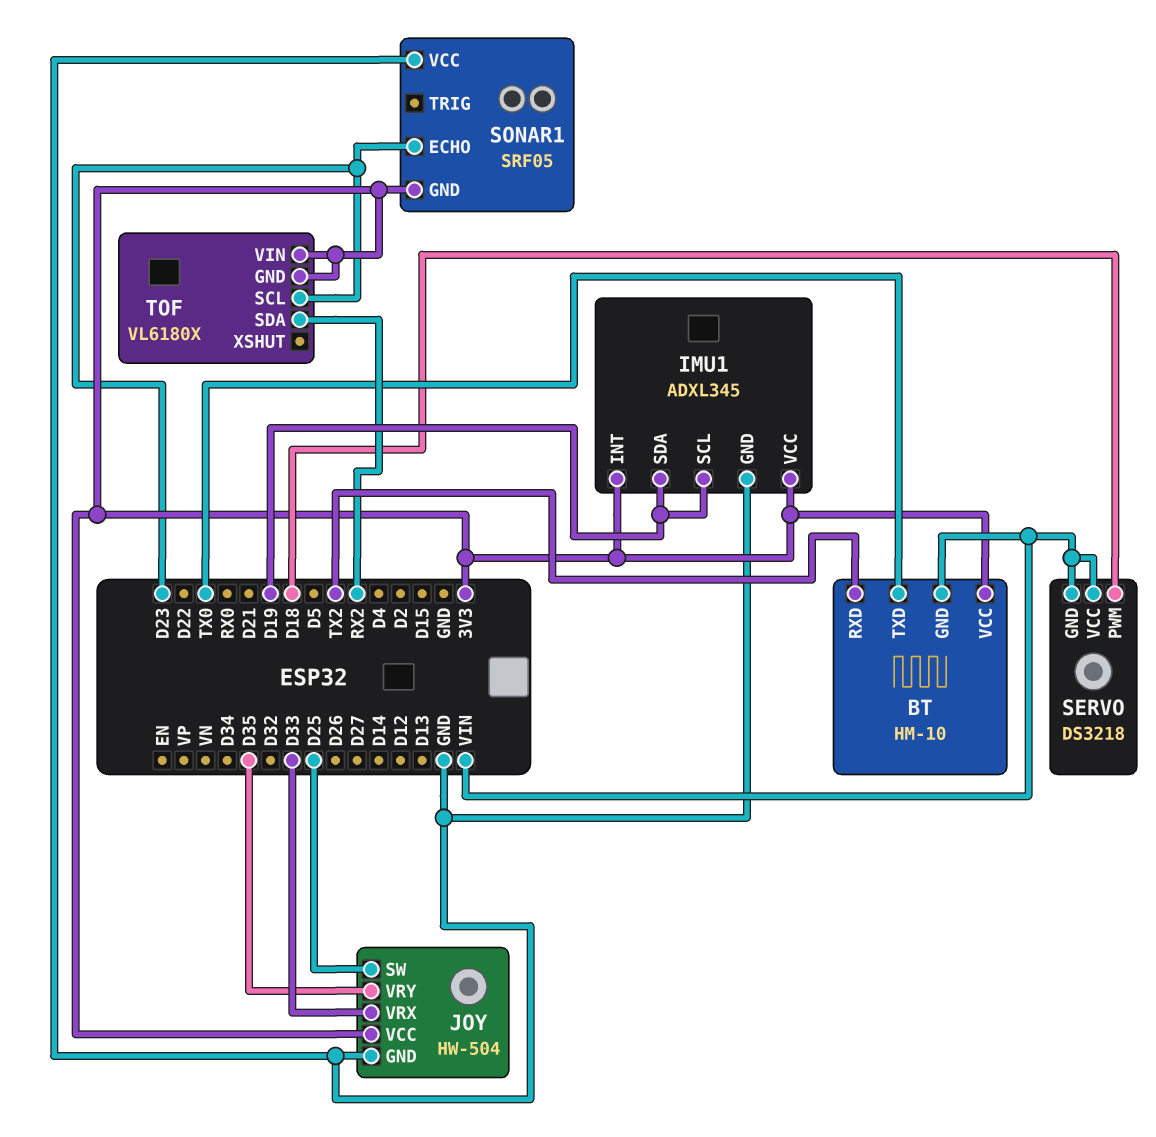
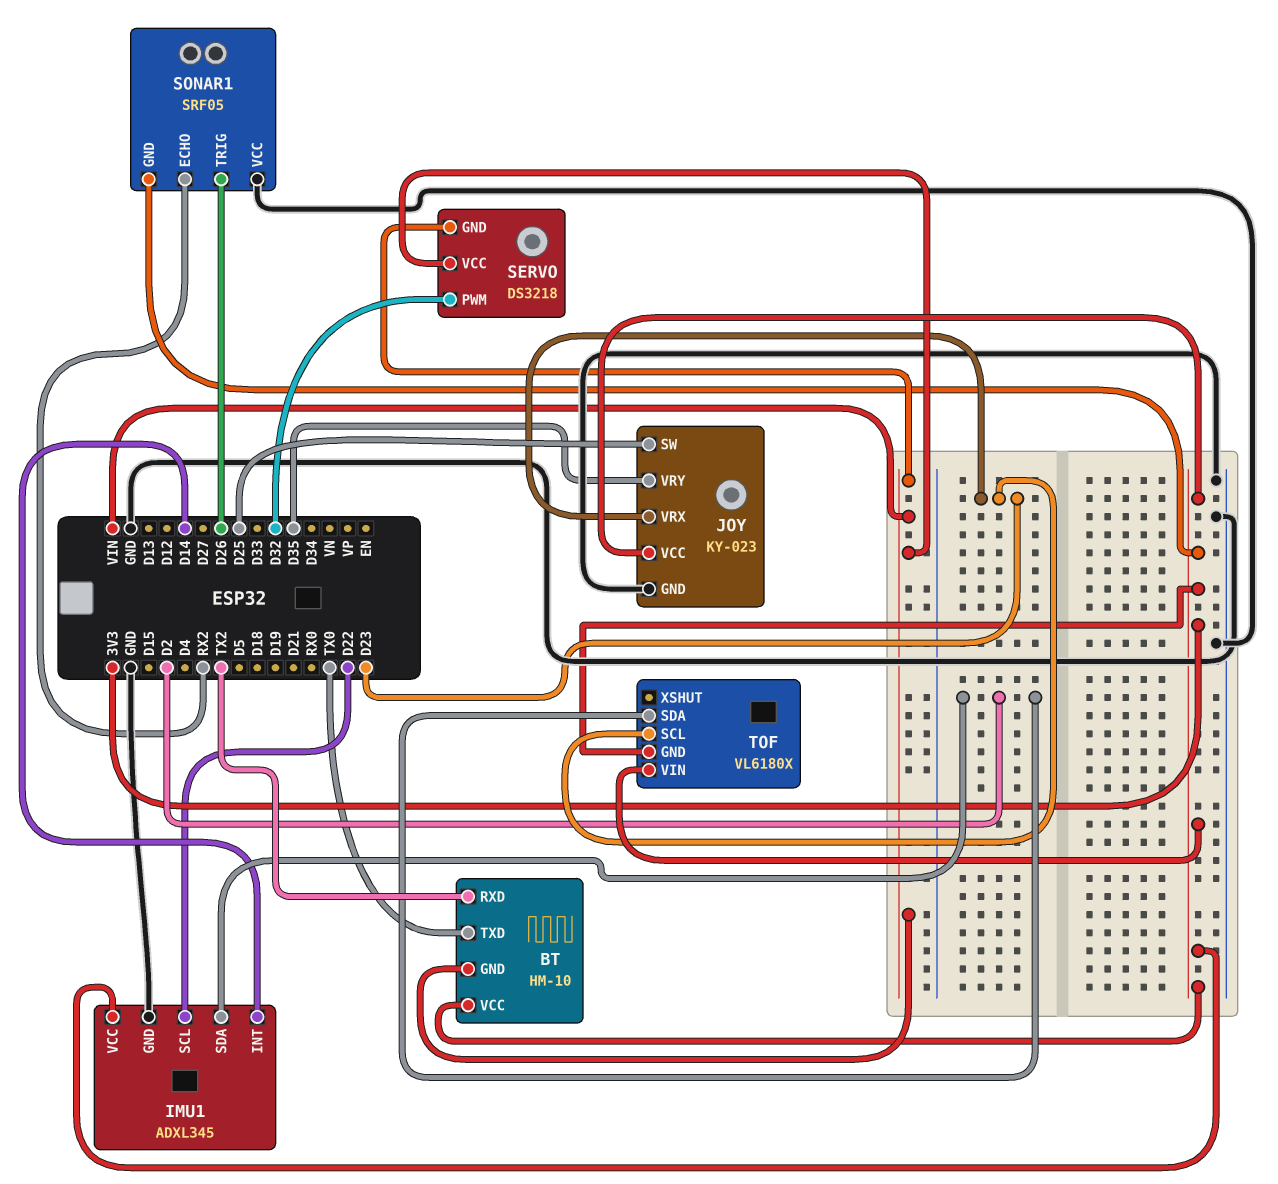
IMU1 pin INT: 3V3 -> D14
IMU1 pin SCL: D19 -> D22
IMU1 pin SDA: D19 -> D2
JOY: HW-504 -> KY-023
JOY pin VRX: D33 -> D23
SERVO pin PWM: D18 -> D32
SONAR1 pin ECHO: D23 -> RX2
SONAR1 pin TRIG: none -> D26
TOF pin SDA: RX2 -> D2

